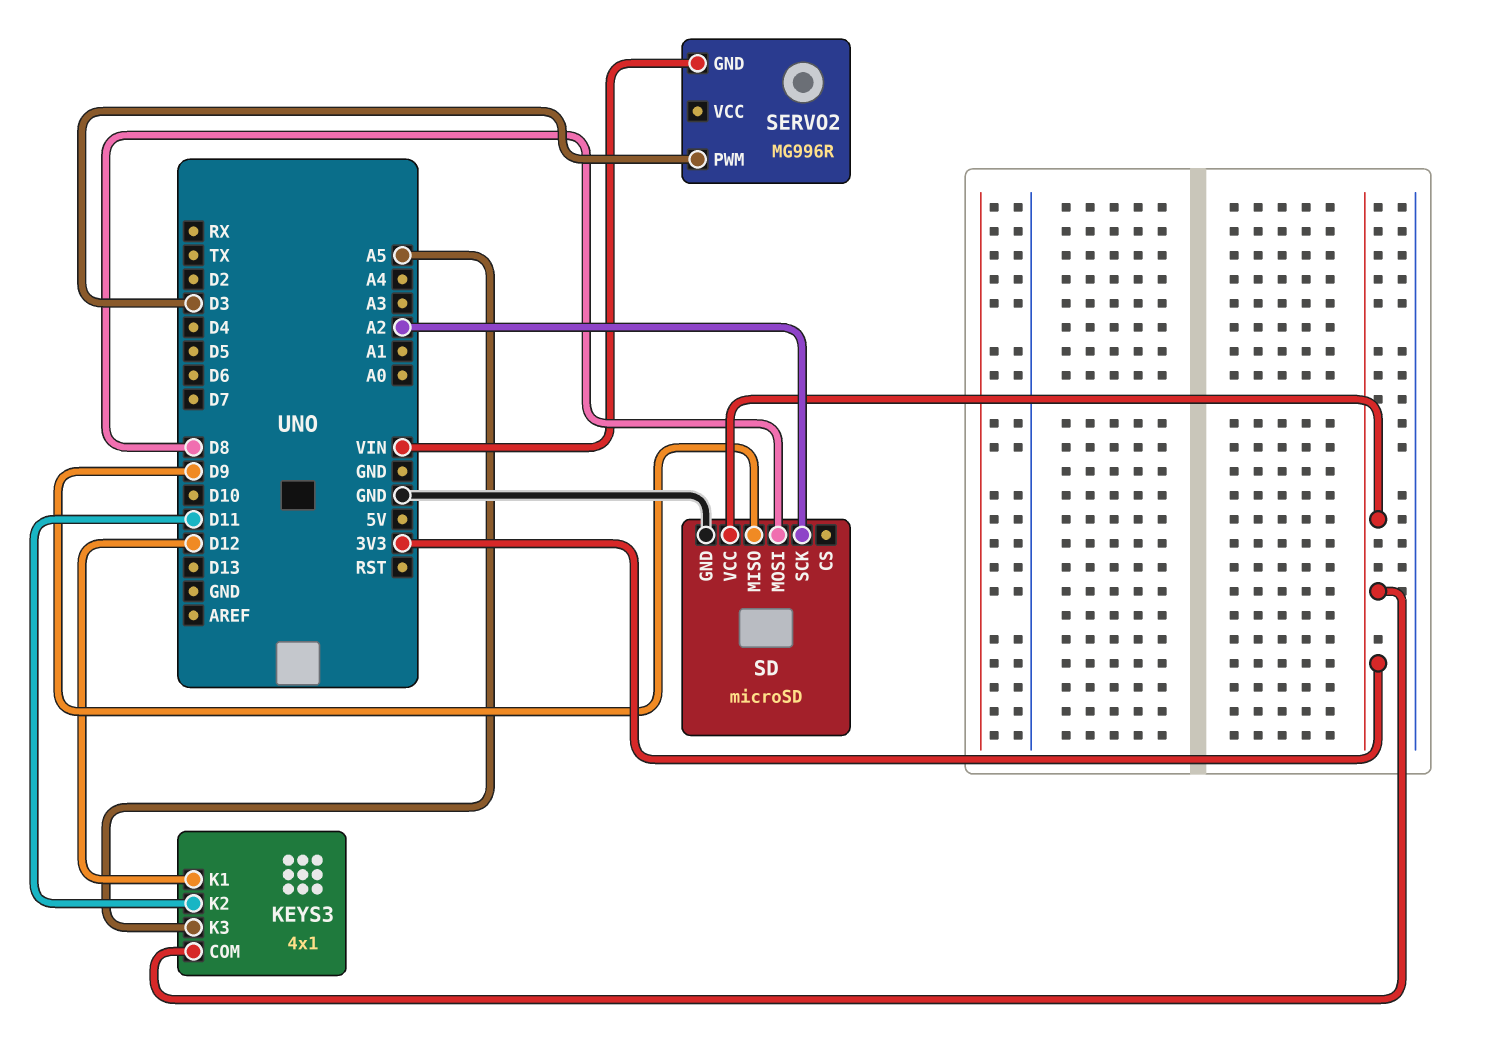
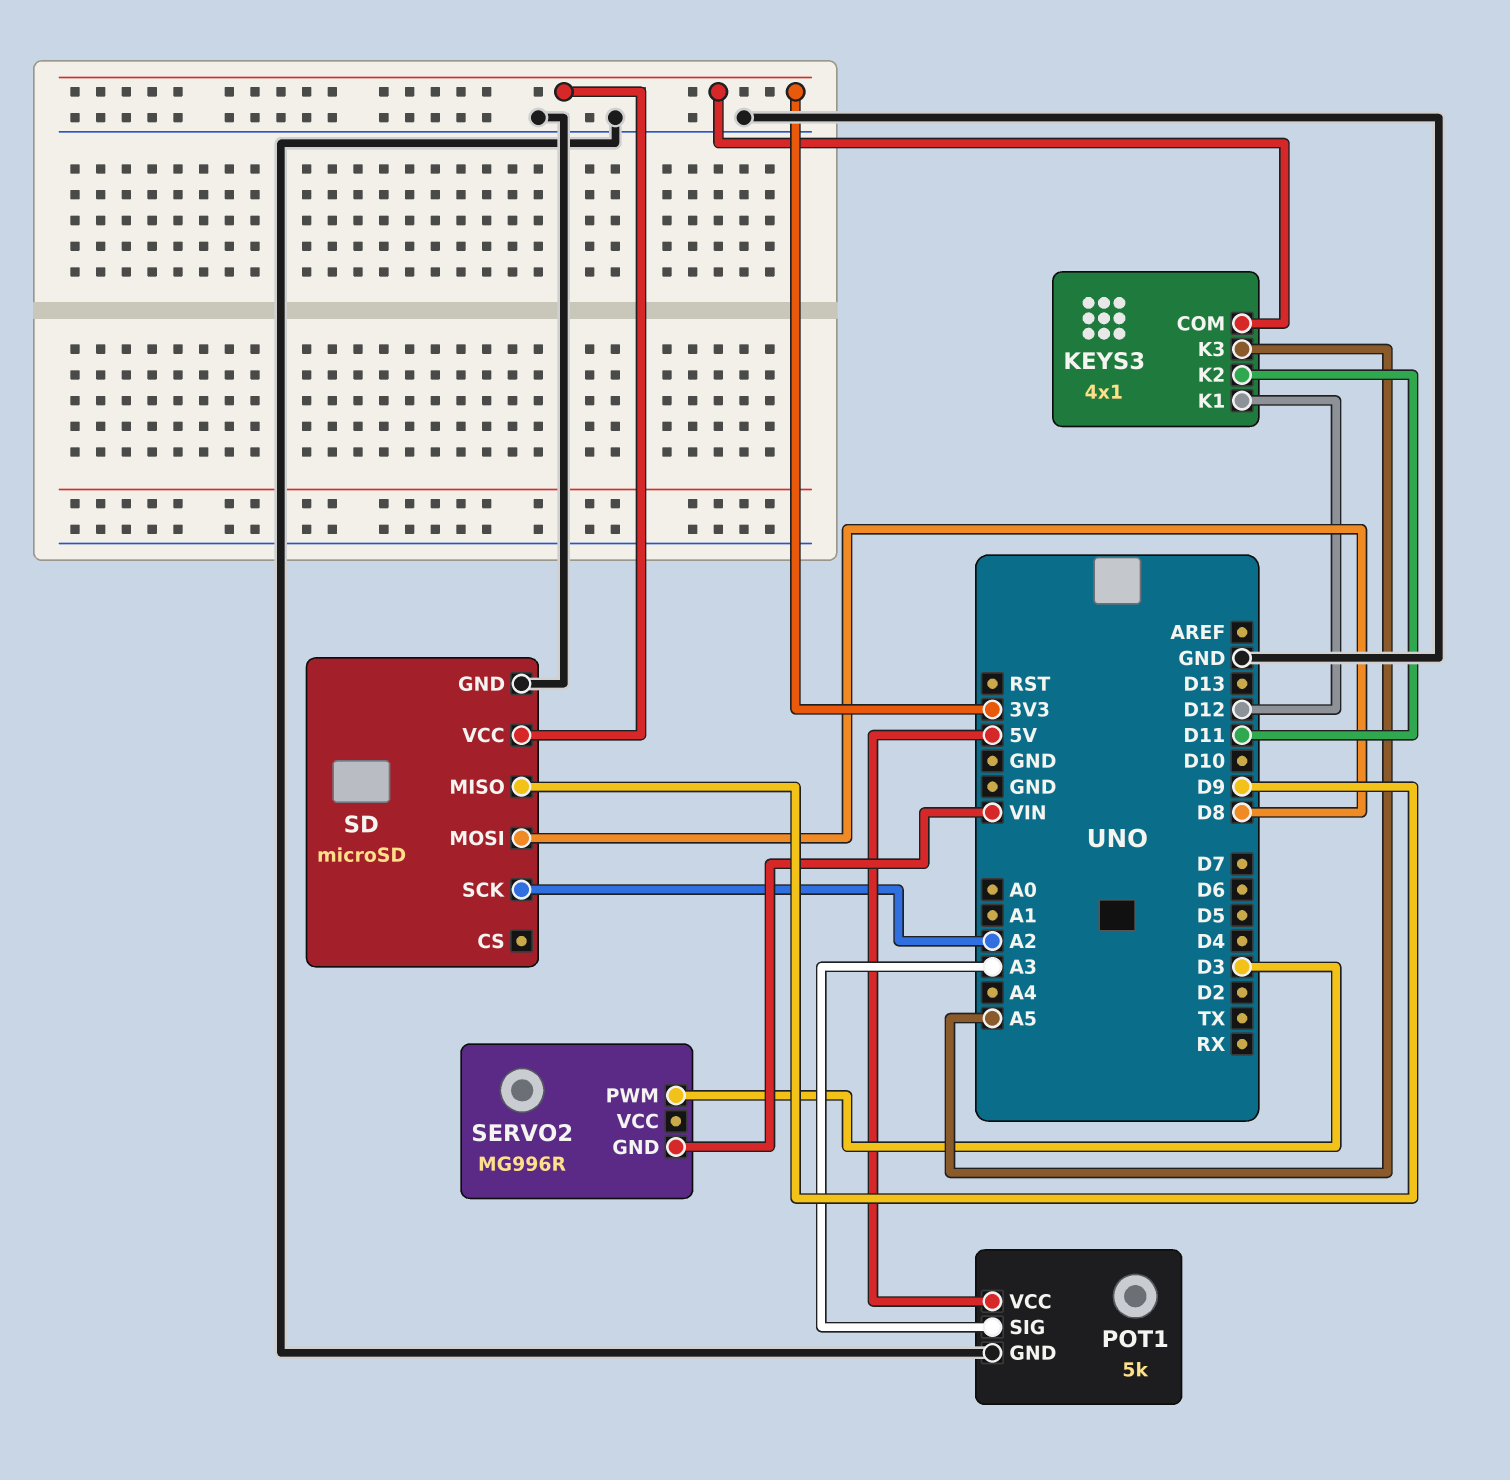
POT1: none -> 5k
POT1 pin GND: none -> GND
POT1 pin SIG: none -> A3
POT1 pin VCC: none -> 5V

